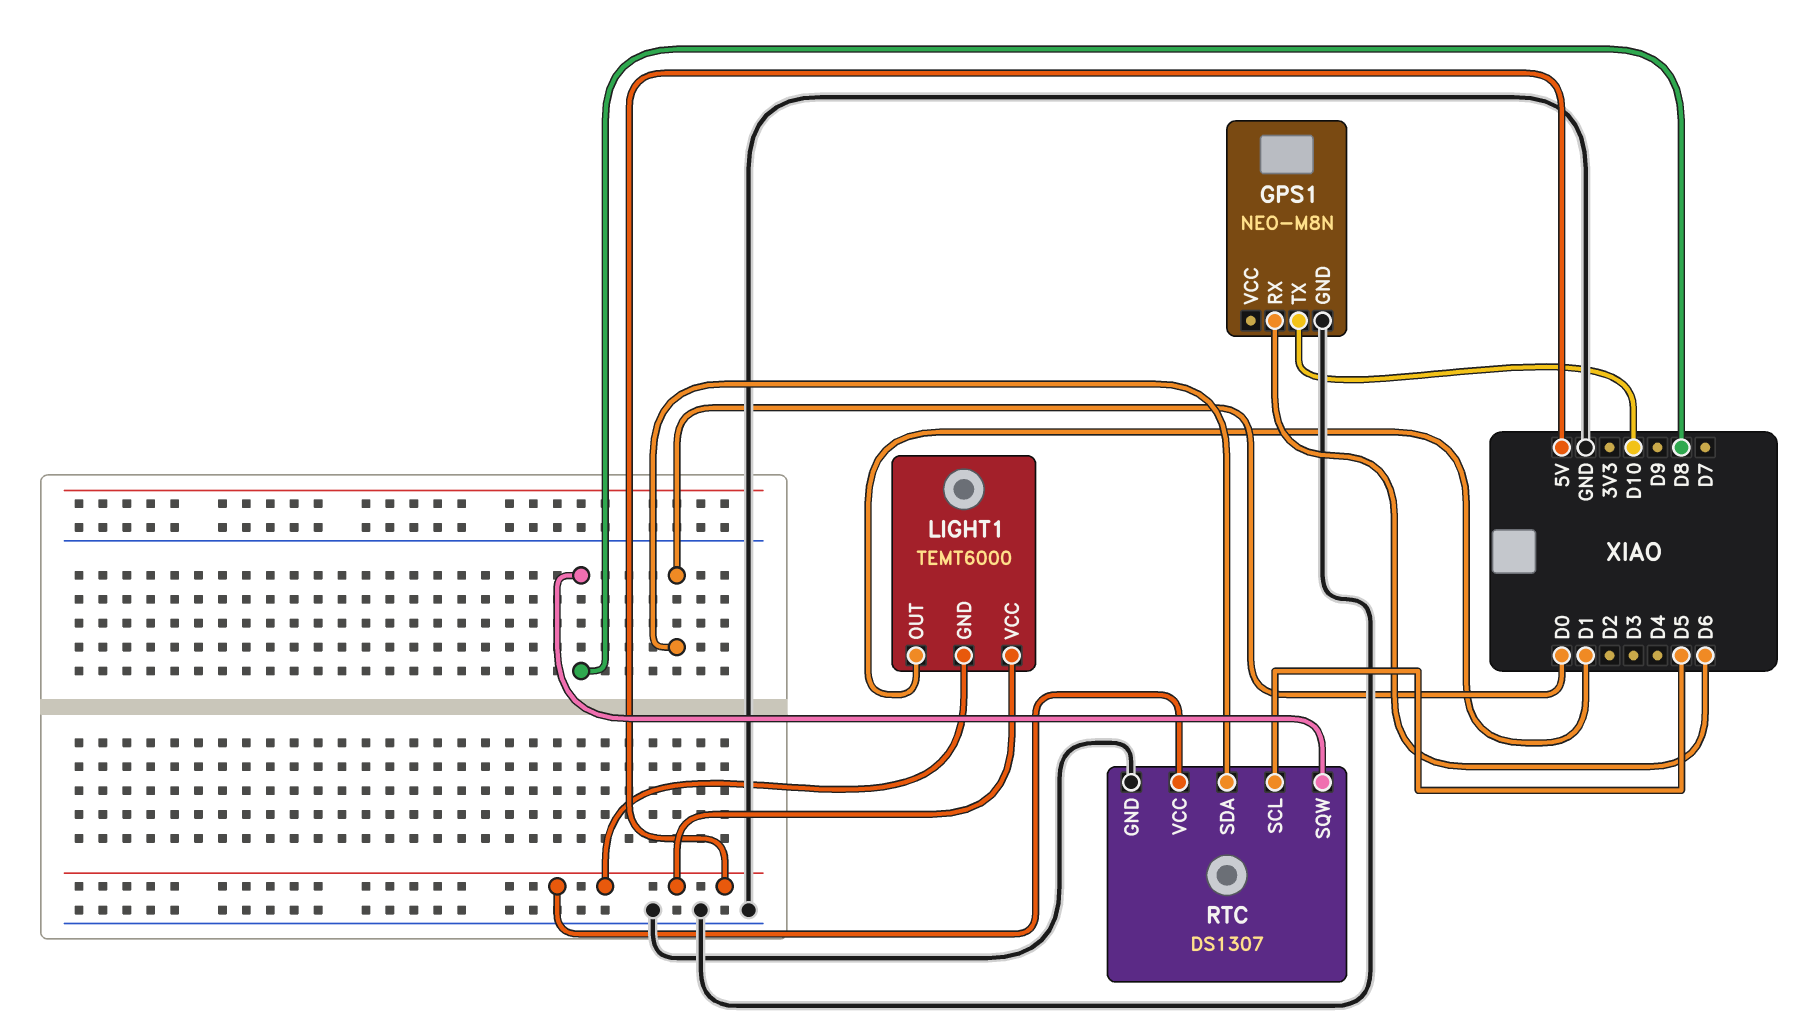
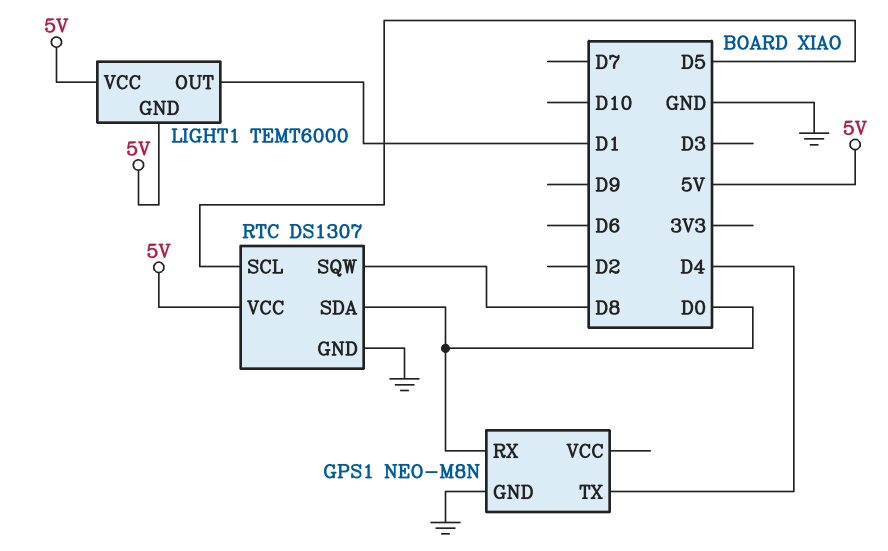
GPS1 pin RX: D6 -> D0
GPS1 pin TX: D10 -> D4

